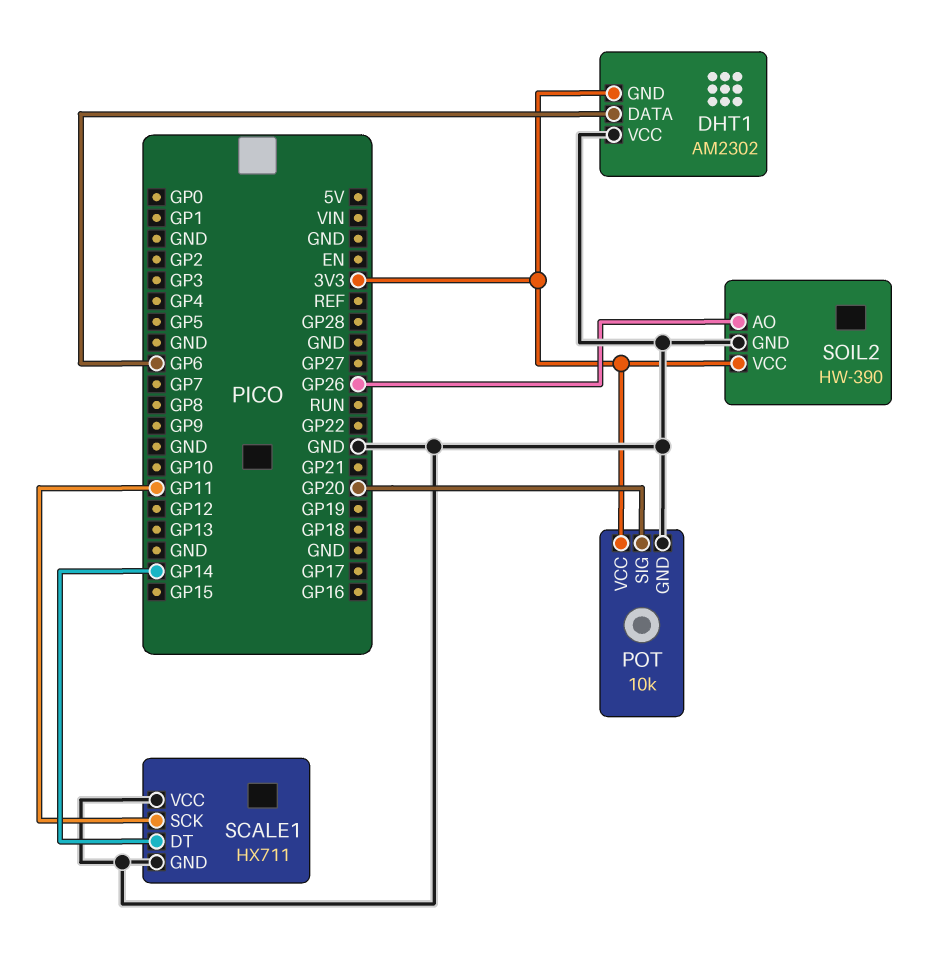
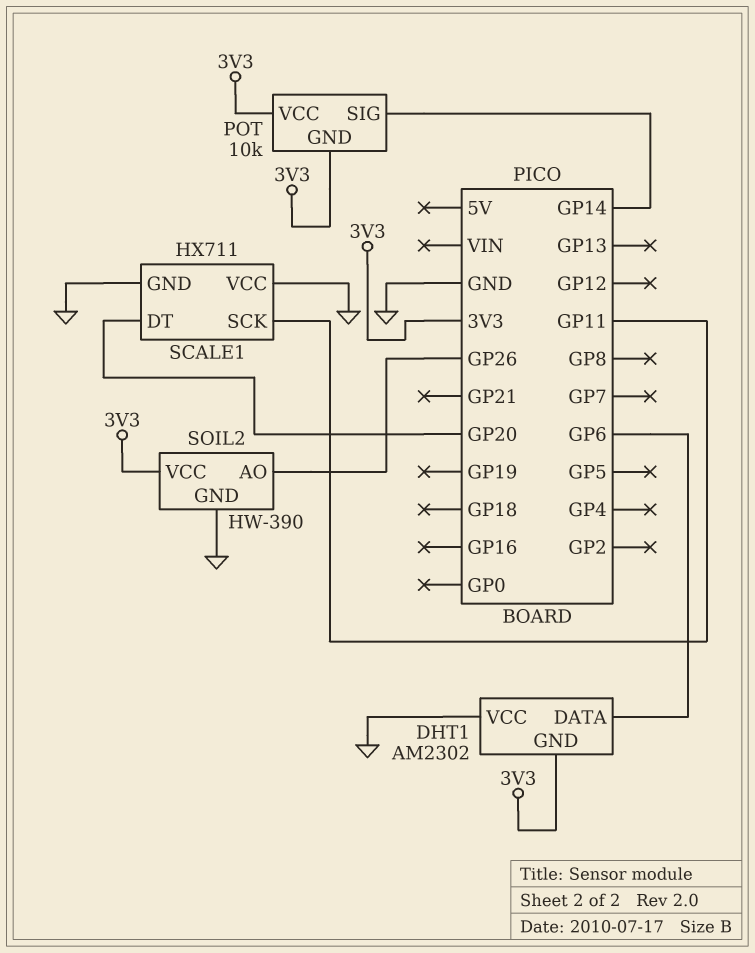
POT pin GND: GND -> 3V3
POT pin SIG: GP20 -> GP14
SCALE1 pin DT: GP14 -> GP20

